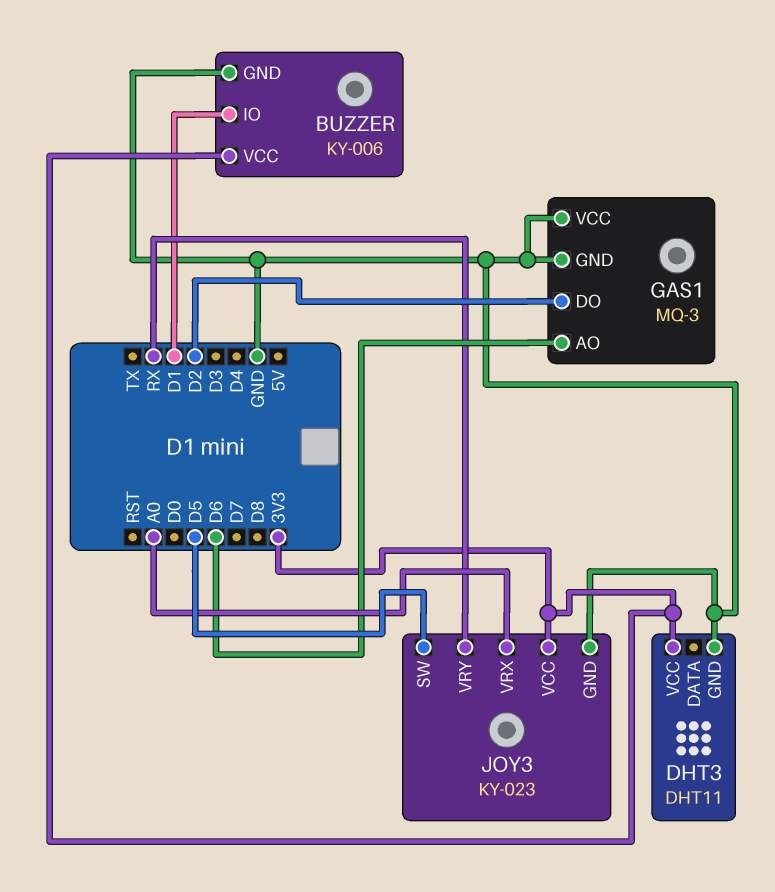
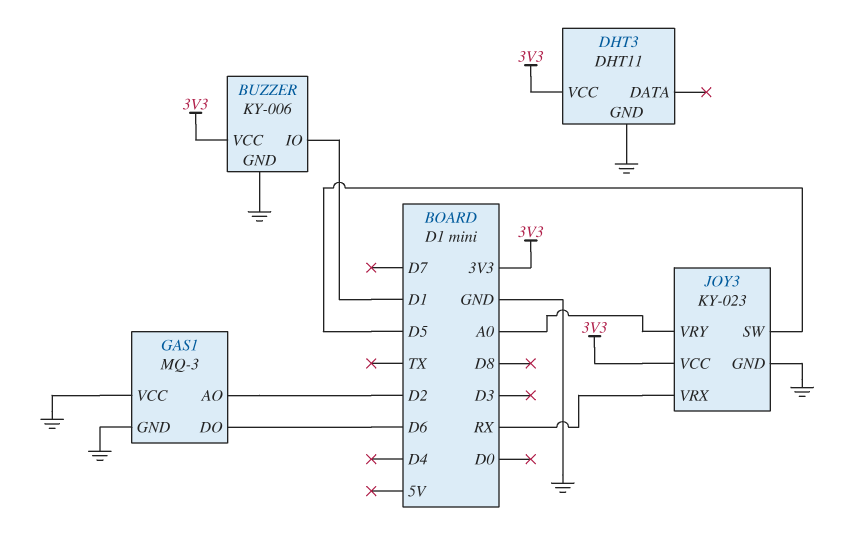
GAS1 pin AO: D6 -> D2
GAS1 pin DO: D2 -> D6
JOY3 pin VRX: A0 -> RX
JOY3 pin VRY: RX -> A0

